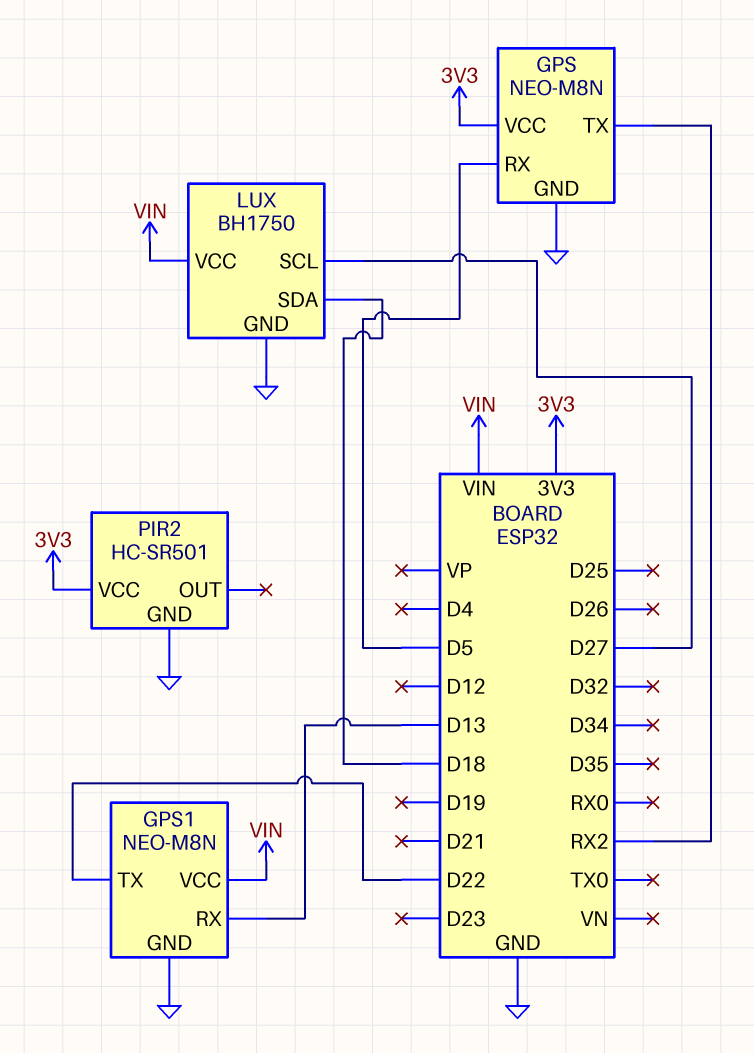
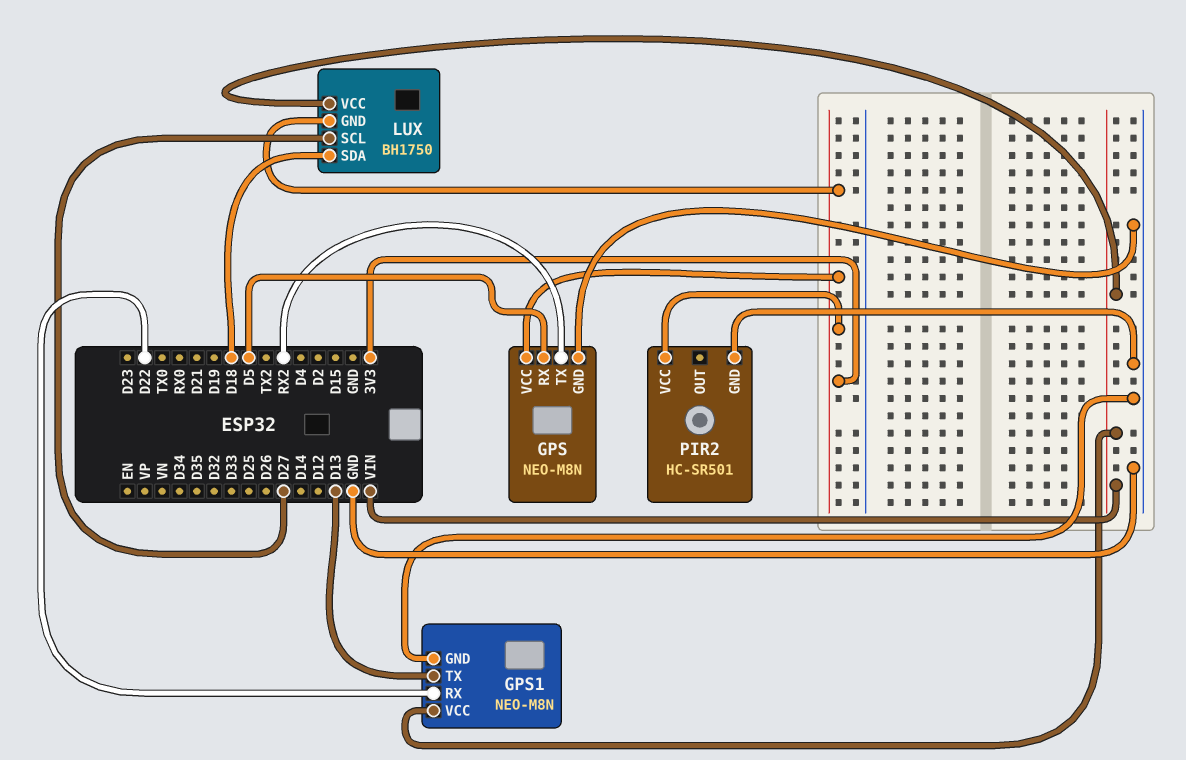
GPS1 pin RX: D13 -> D22
GPS1 pin TX: D22 -> D13
LUX pin GND: GND -> 3V3

